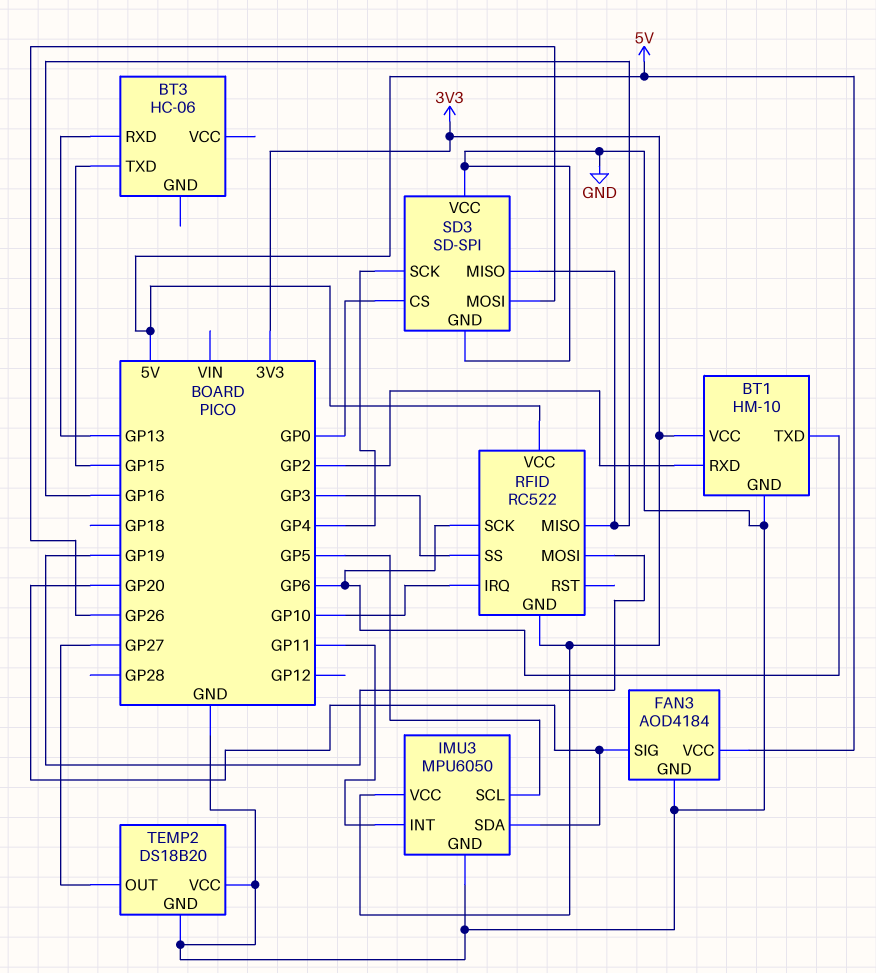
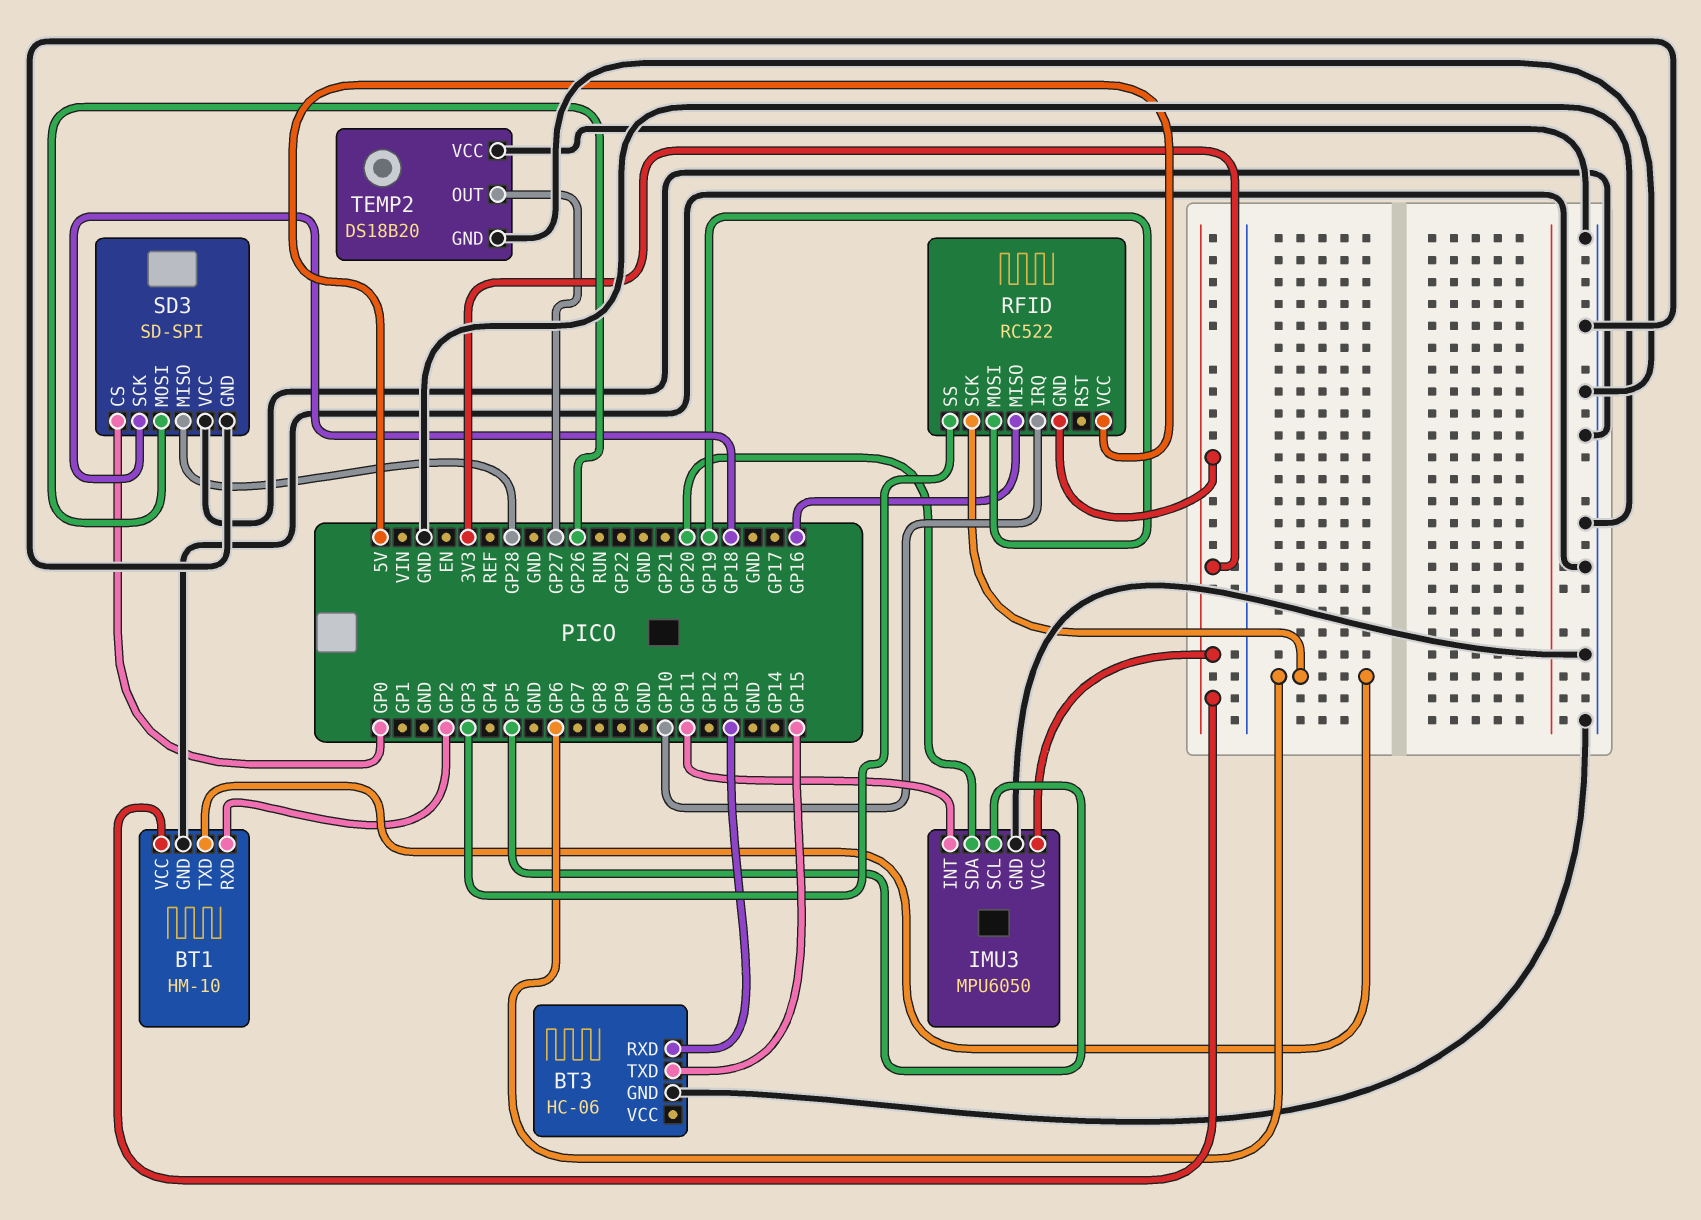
BT3 pin GND: none -> GND
FAN3: AOD4184 -> none
FAN3 pin GND: GND -> none
FAN3 pin SIG: GP20 -> none
FAN3 pin VCC: 5V -> none
SD3 pin MISO: GP16 -> GP28
SD3 pin SCK: GP4 -> GP18

